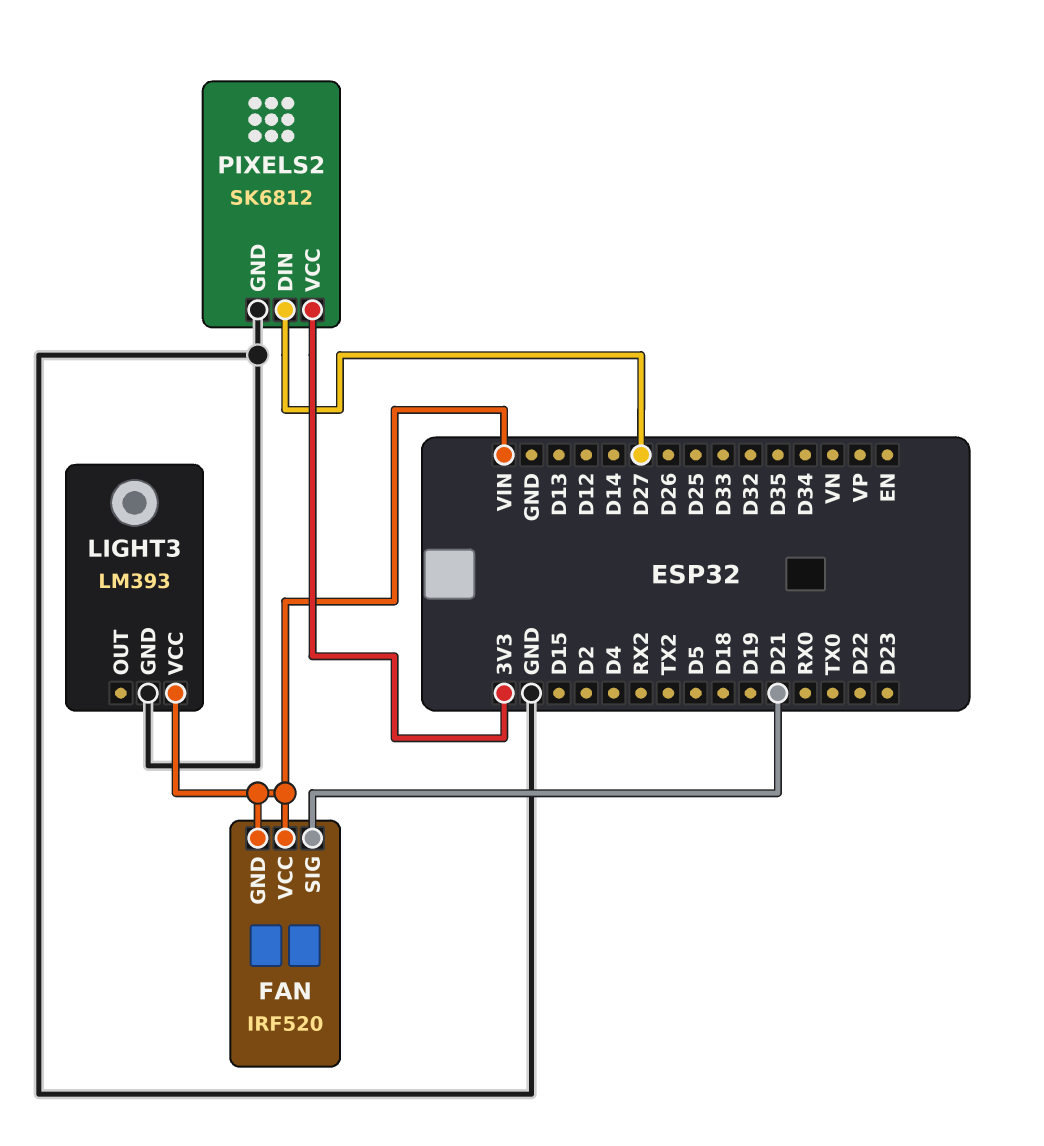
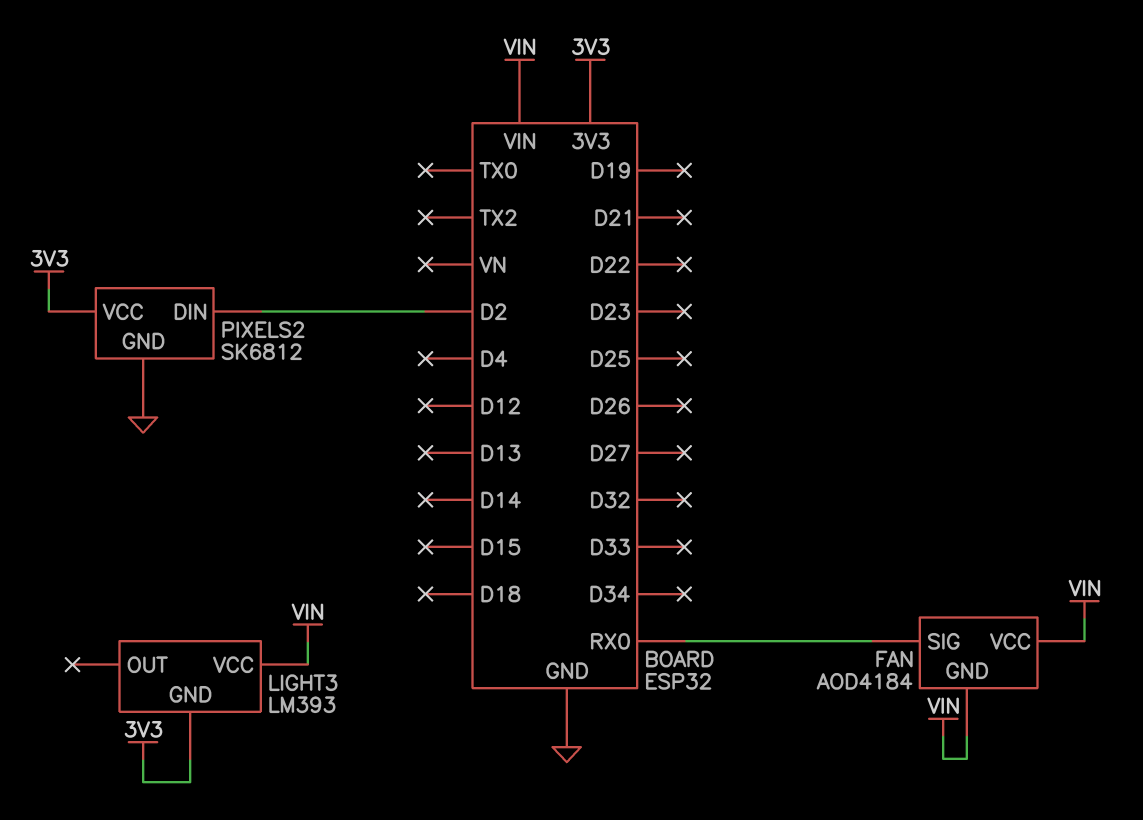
FAN: IRF520 -> AOD4184
FAN pin SIG: D21 -> RX0
LIGHT3 pin GND: GND -> 3V3
PIXELS2 pin DIN: D27 -> D2

